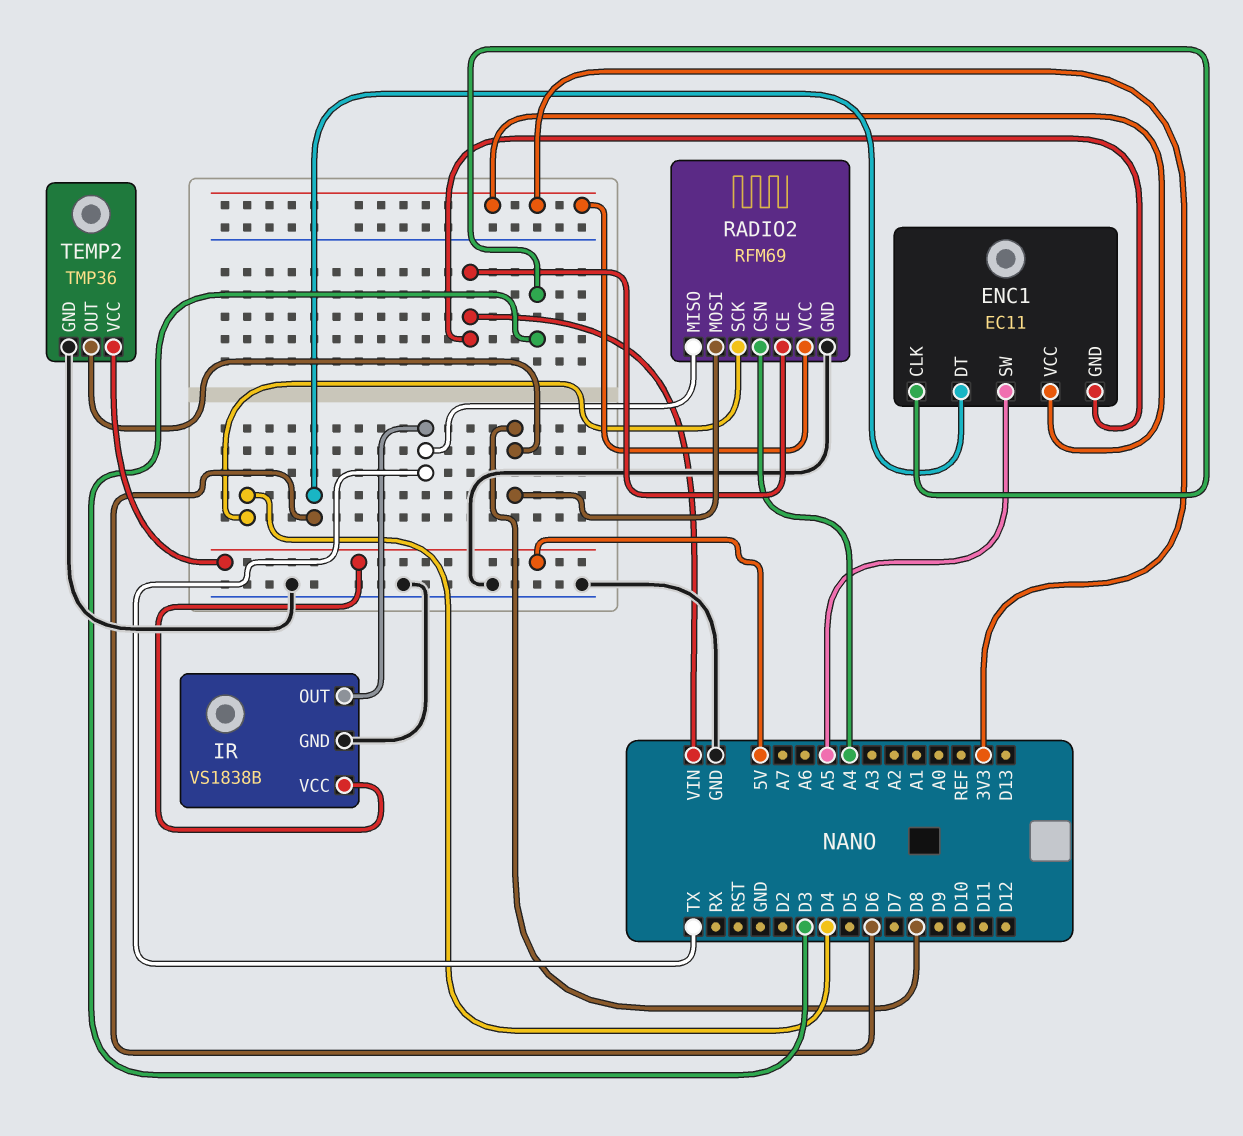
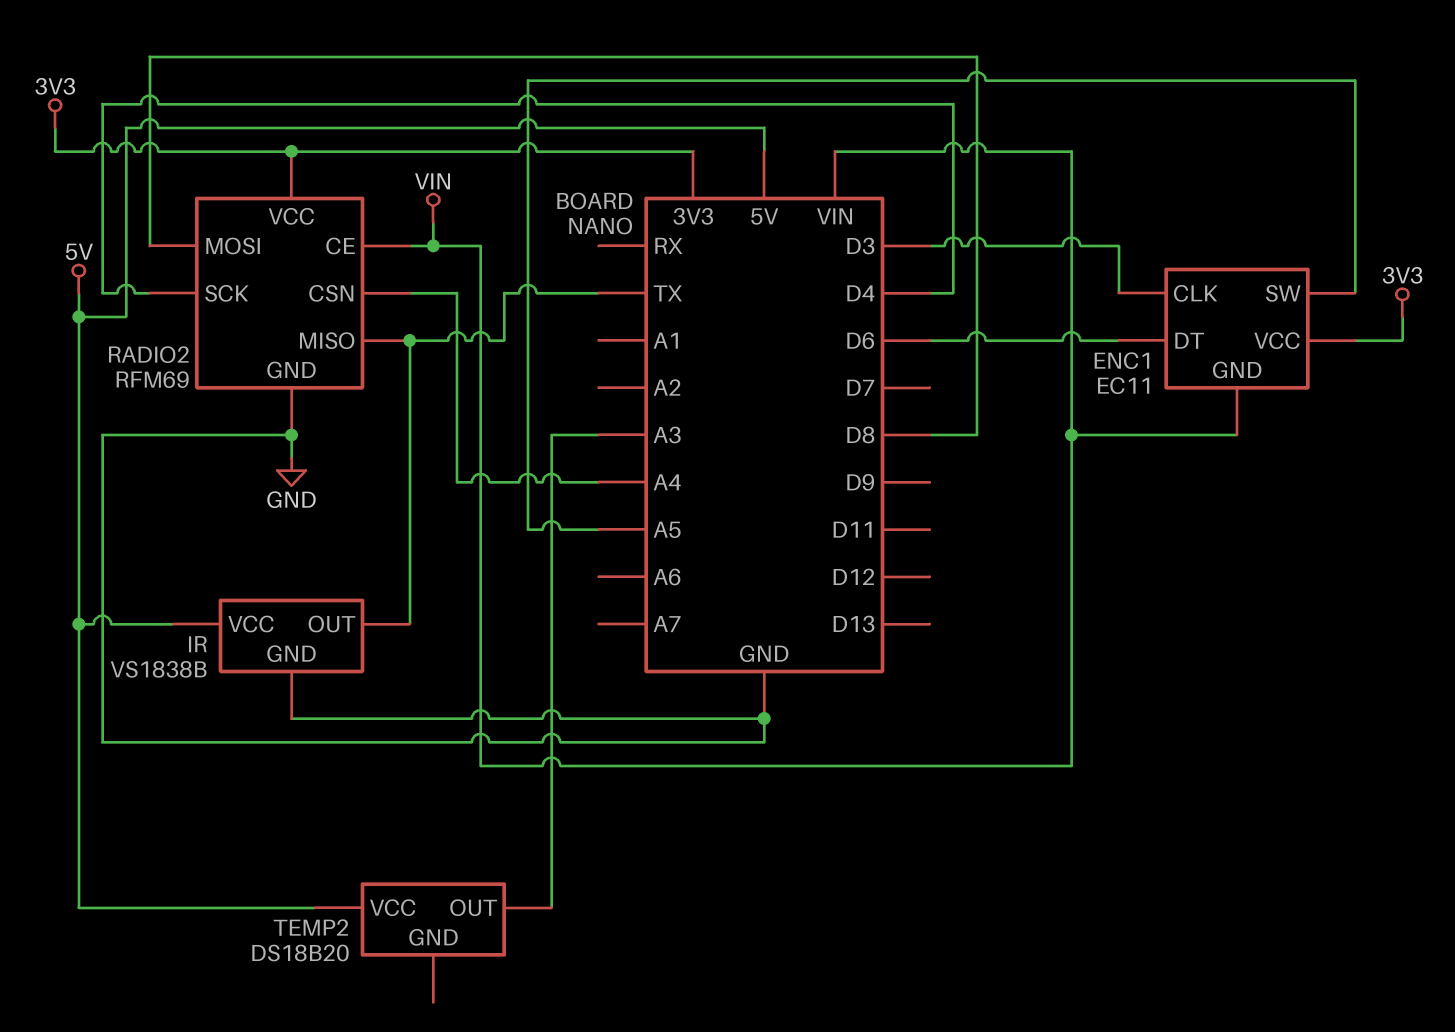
TEMP2: TMP36 -> DS18B20
TEMP2 pin GND: GND -> none
TEMP2 pin OUT: D8 -> A3

